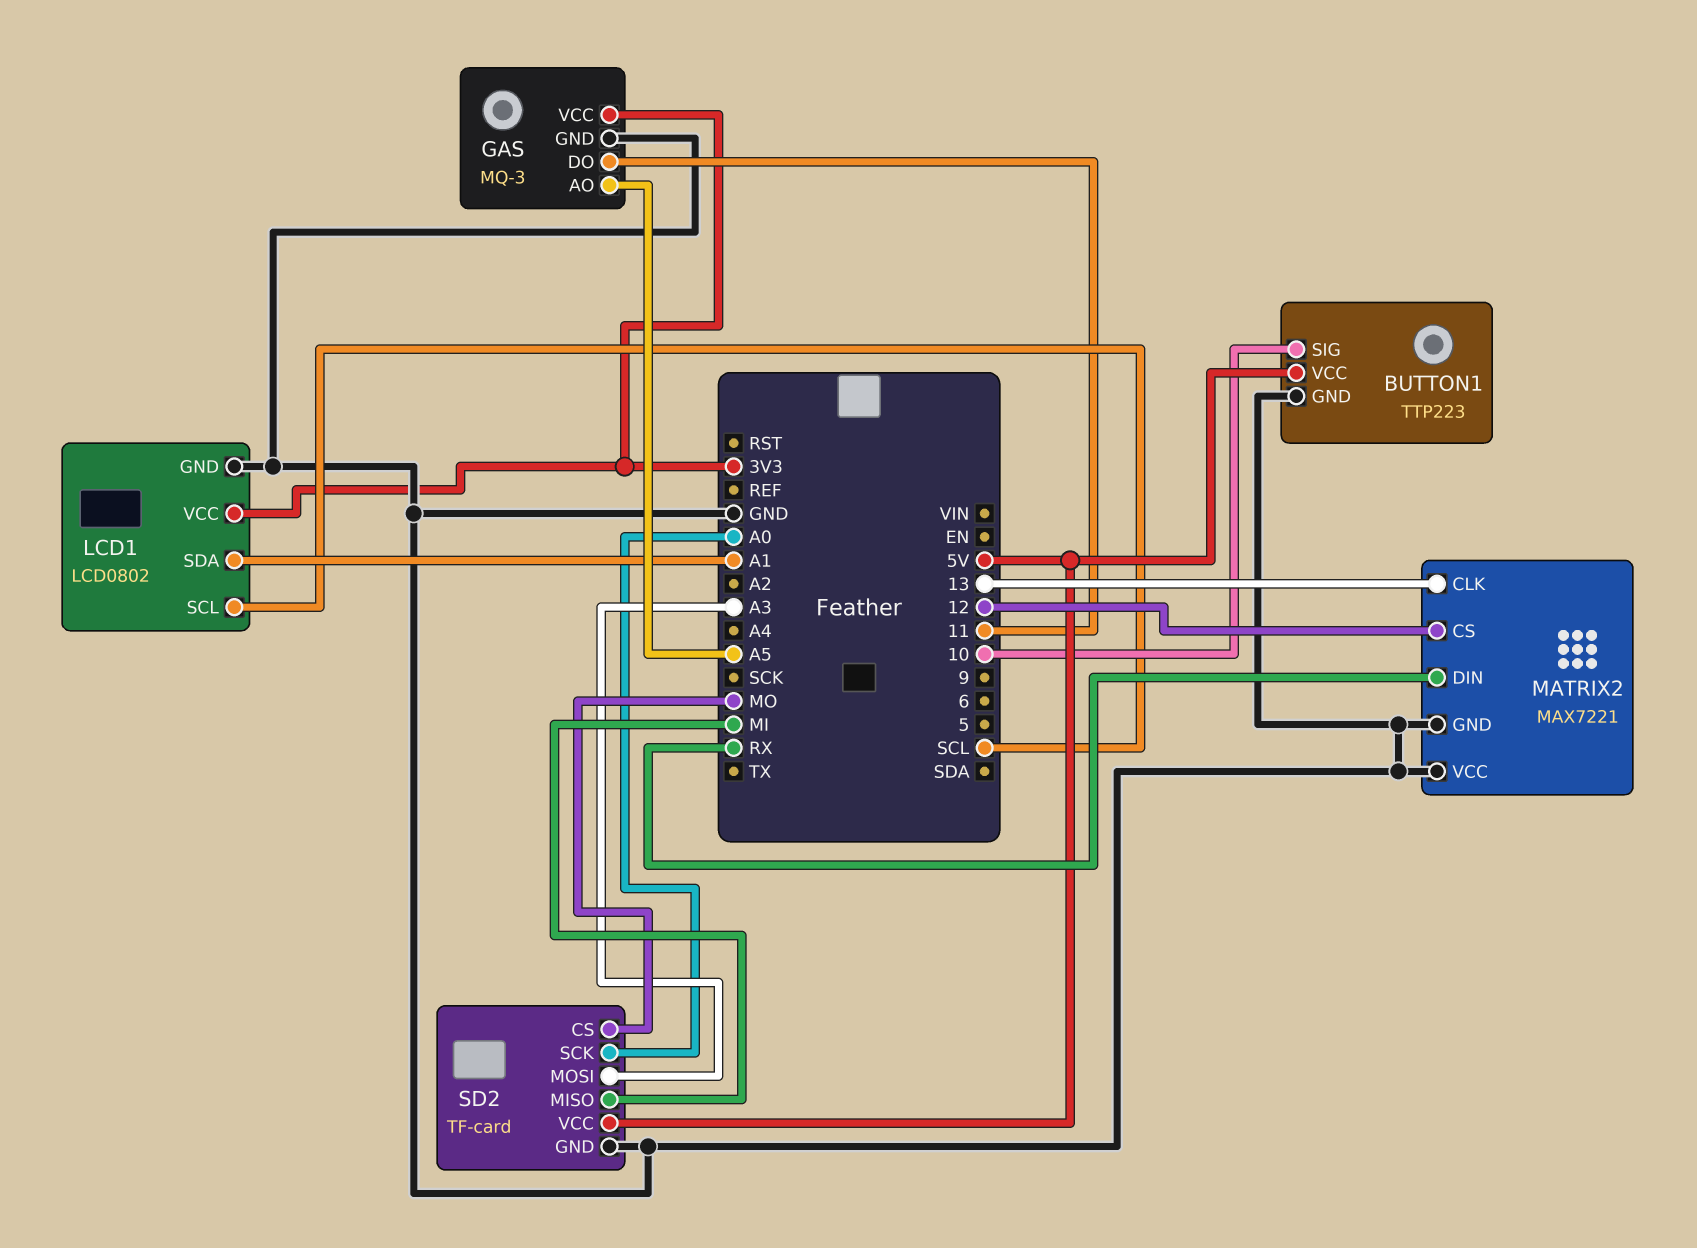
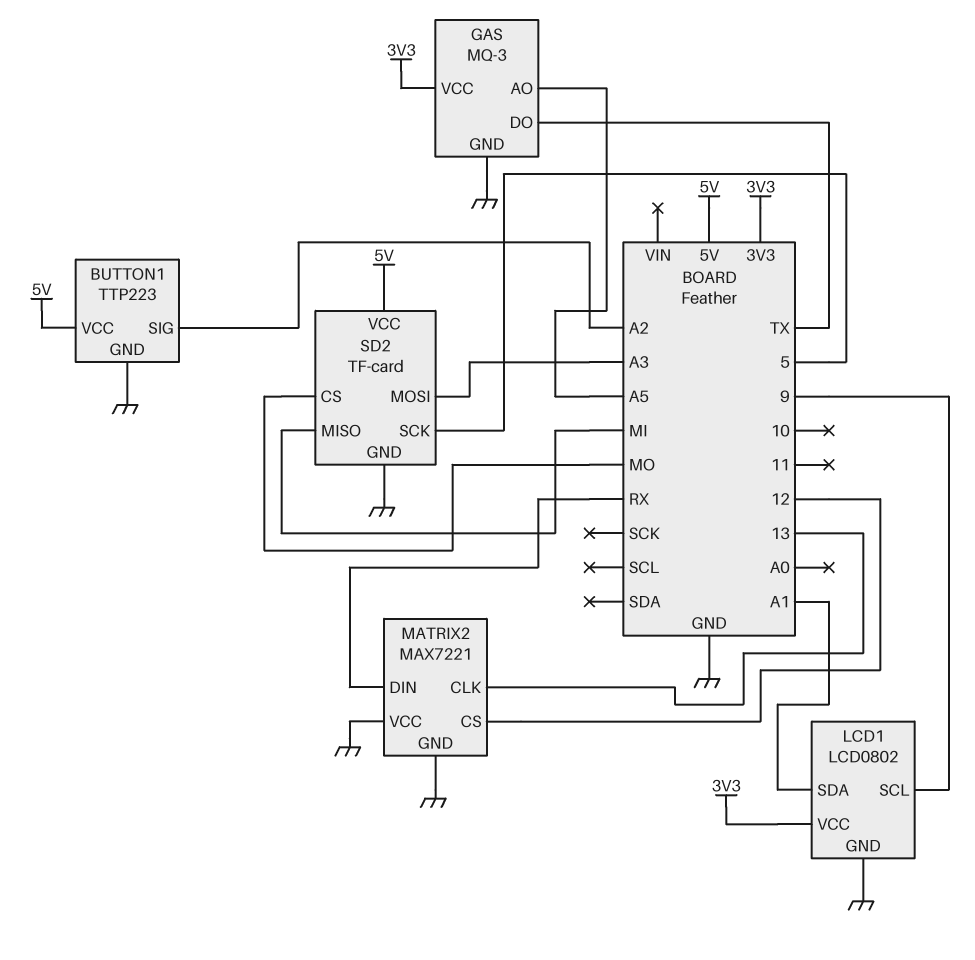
BUTTON1 pin SIG: 10 -> A2
GAS pin DO: 11 -> TX
LCD1 pin SCL: SCL -> 9
SD2 pin SCK: A0 -> 5

